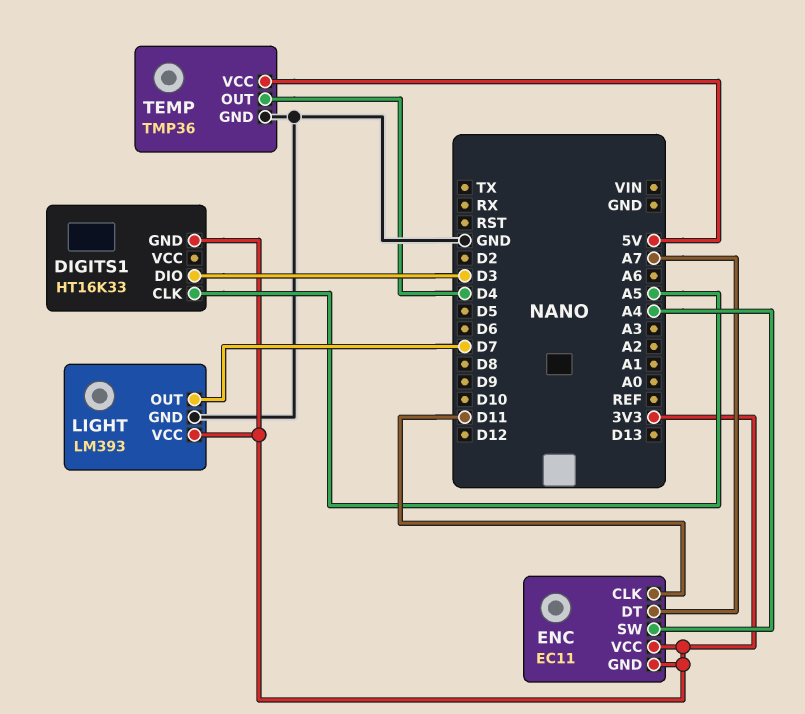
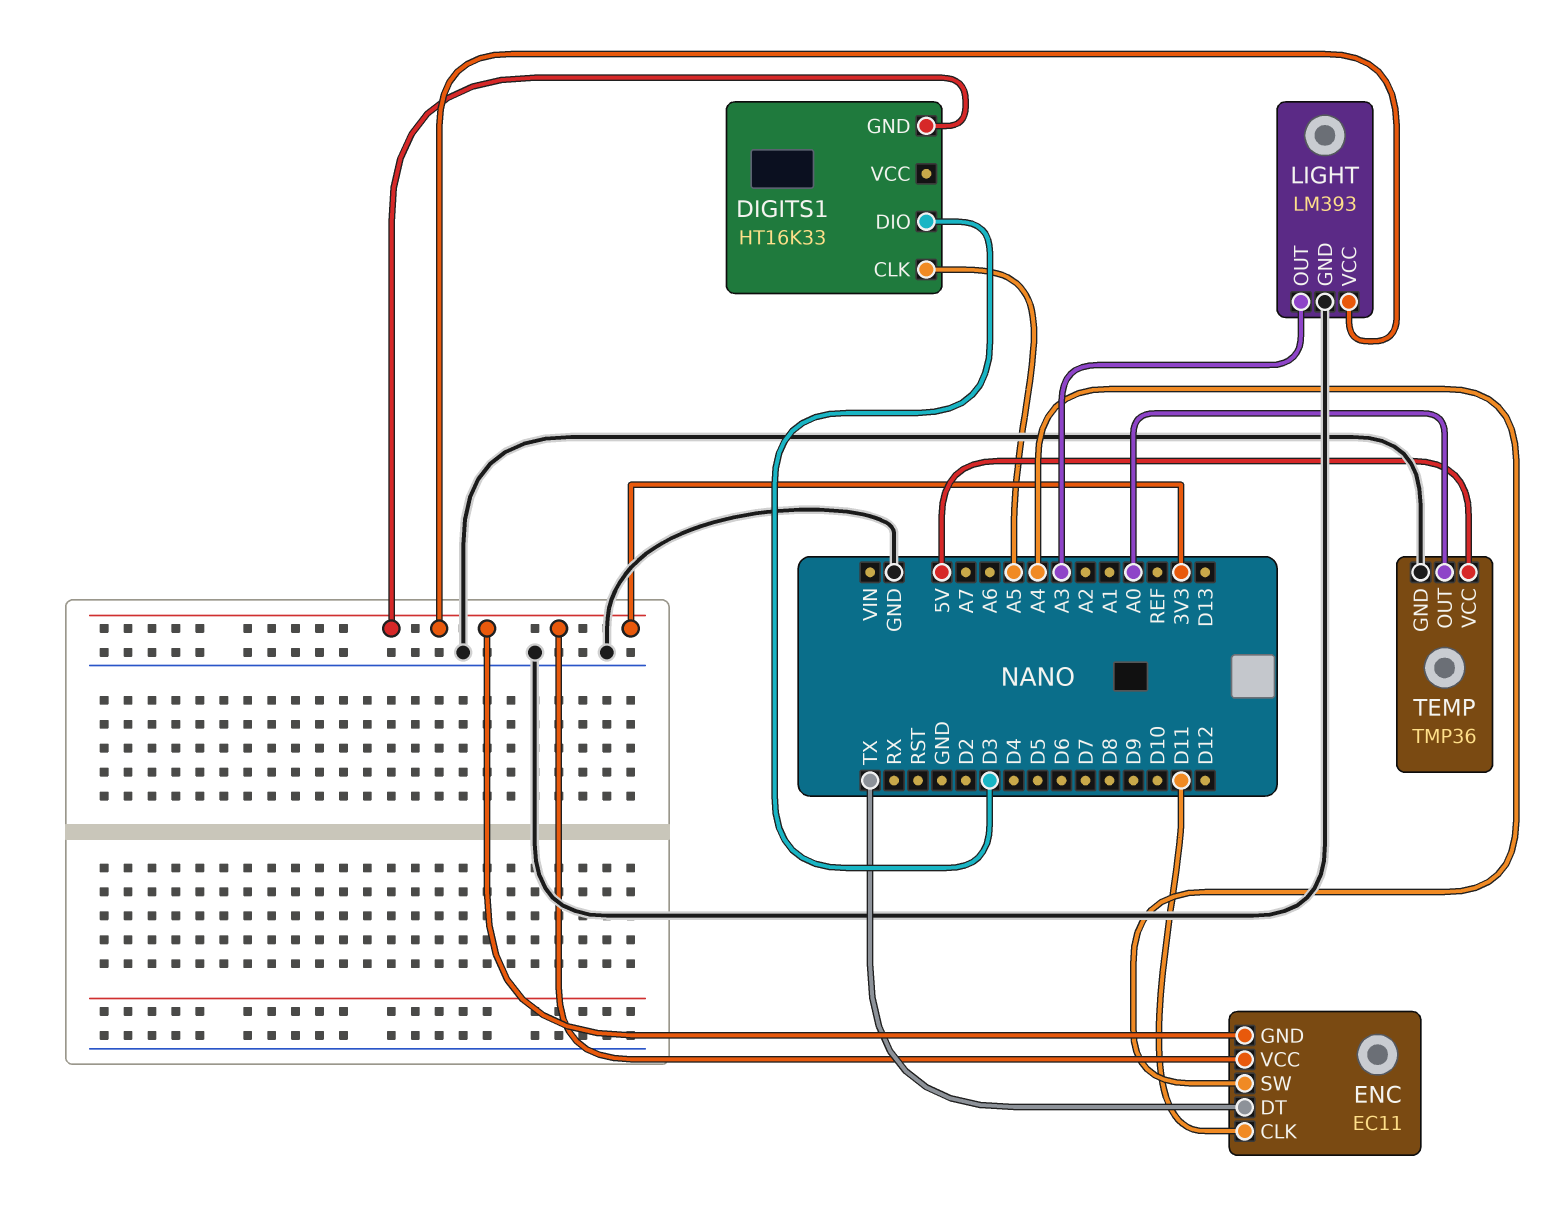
ENC pin DT: A7 -> TX
LIGHT pin OUT: D7 -> A3
TEMP pin OUT: D4 -> A0

